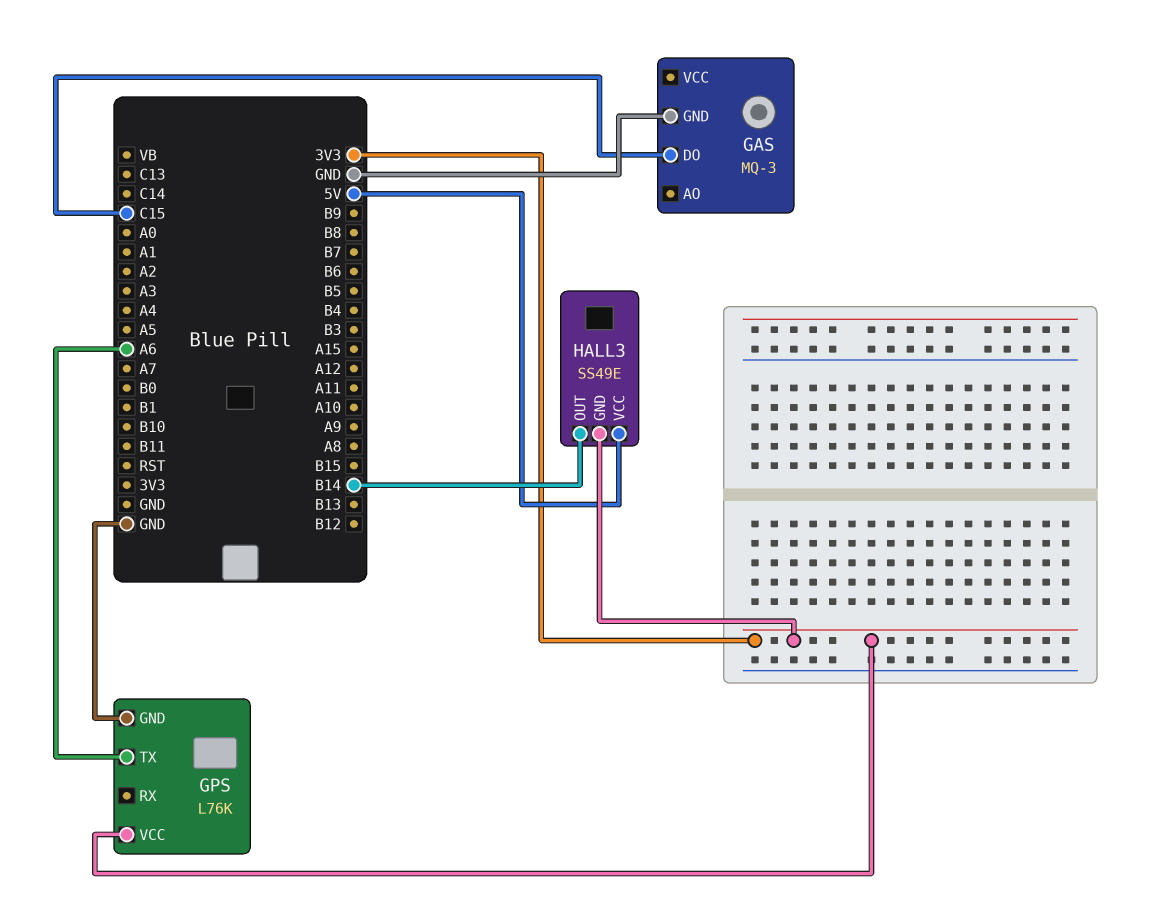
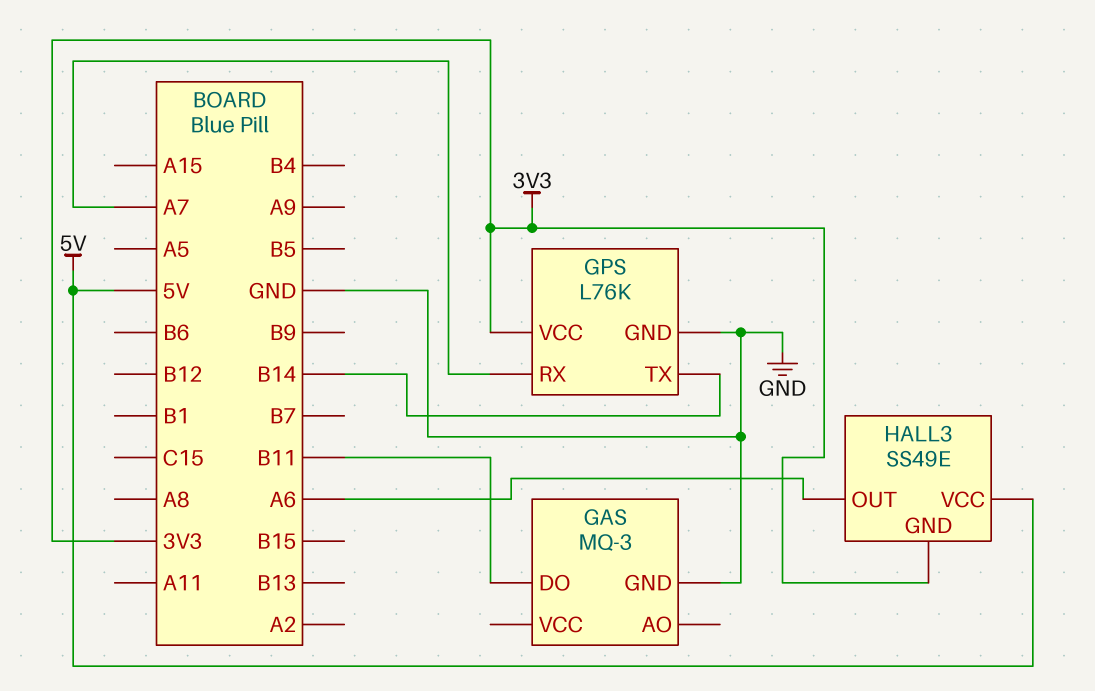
GAS pin DO: C15 -> B11
GPS pin RX: none -> A7
GPS pin TX: A6 -> B14
HALL3 pin OUT: B14 -> A6

